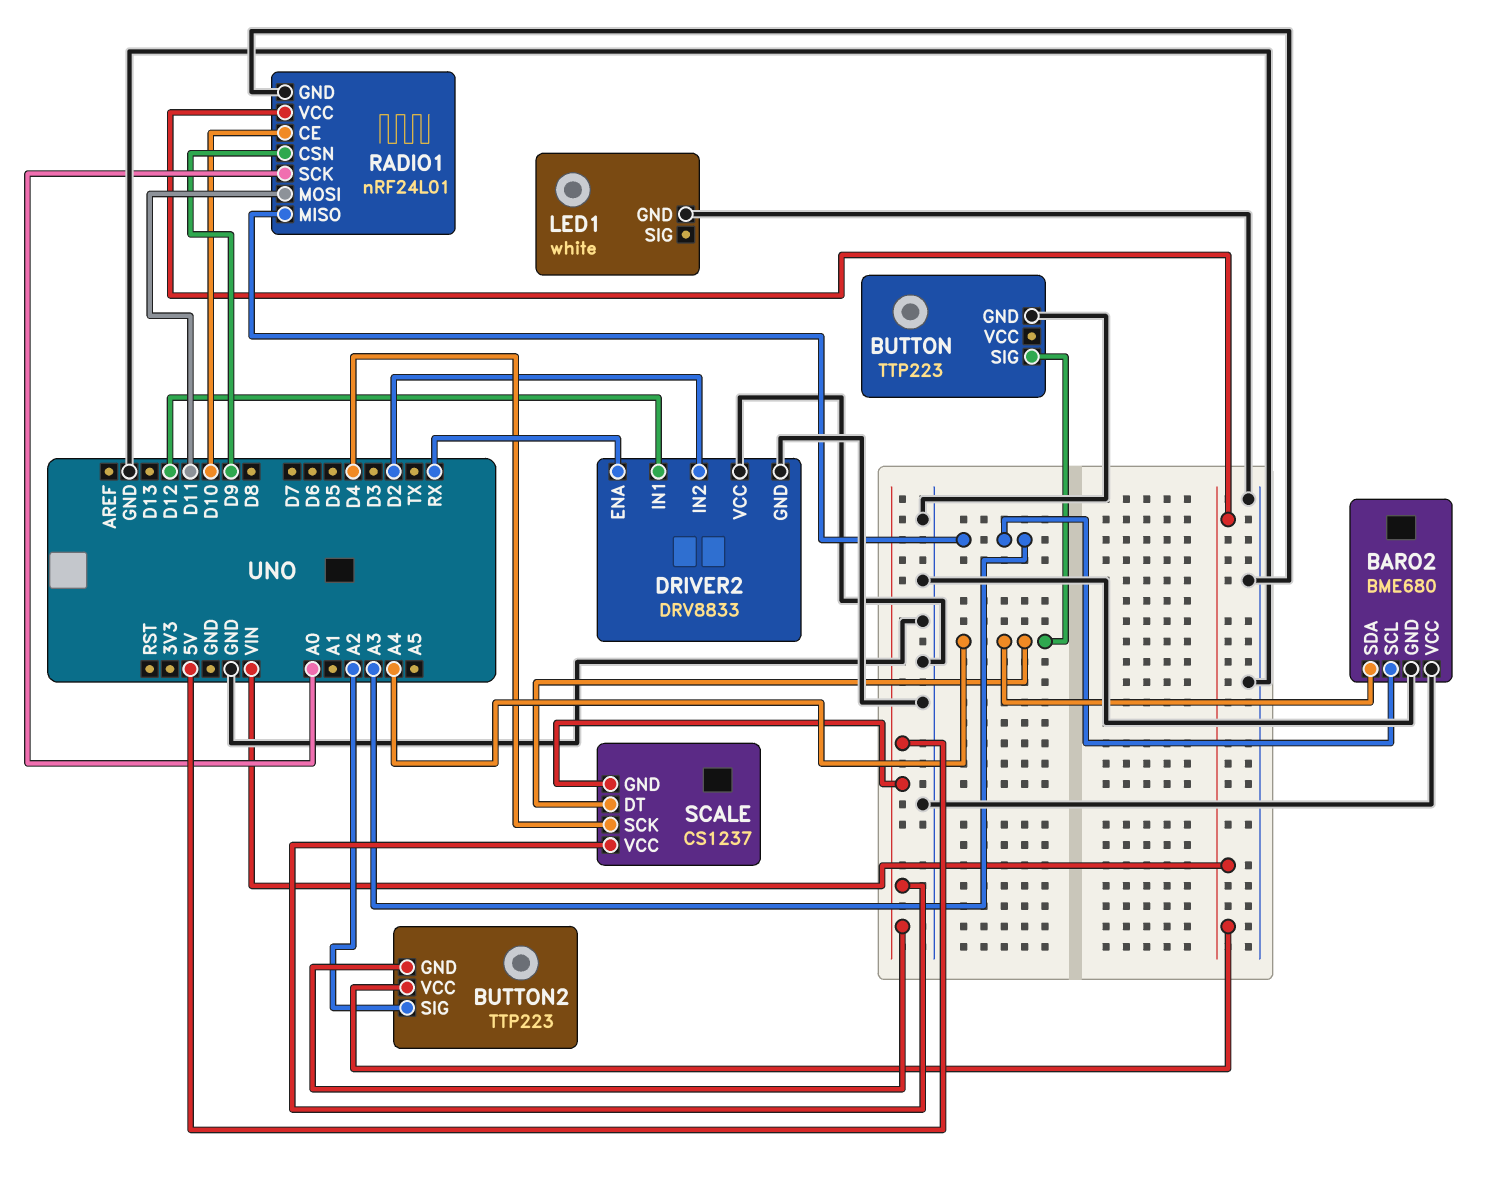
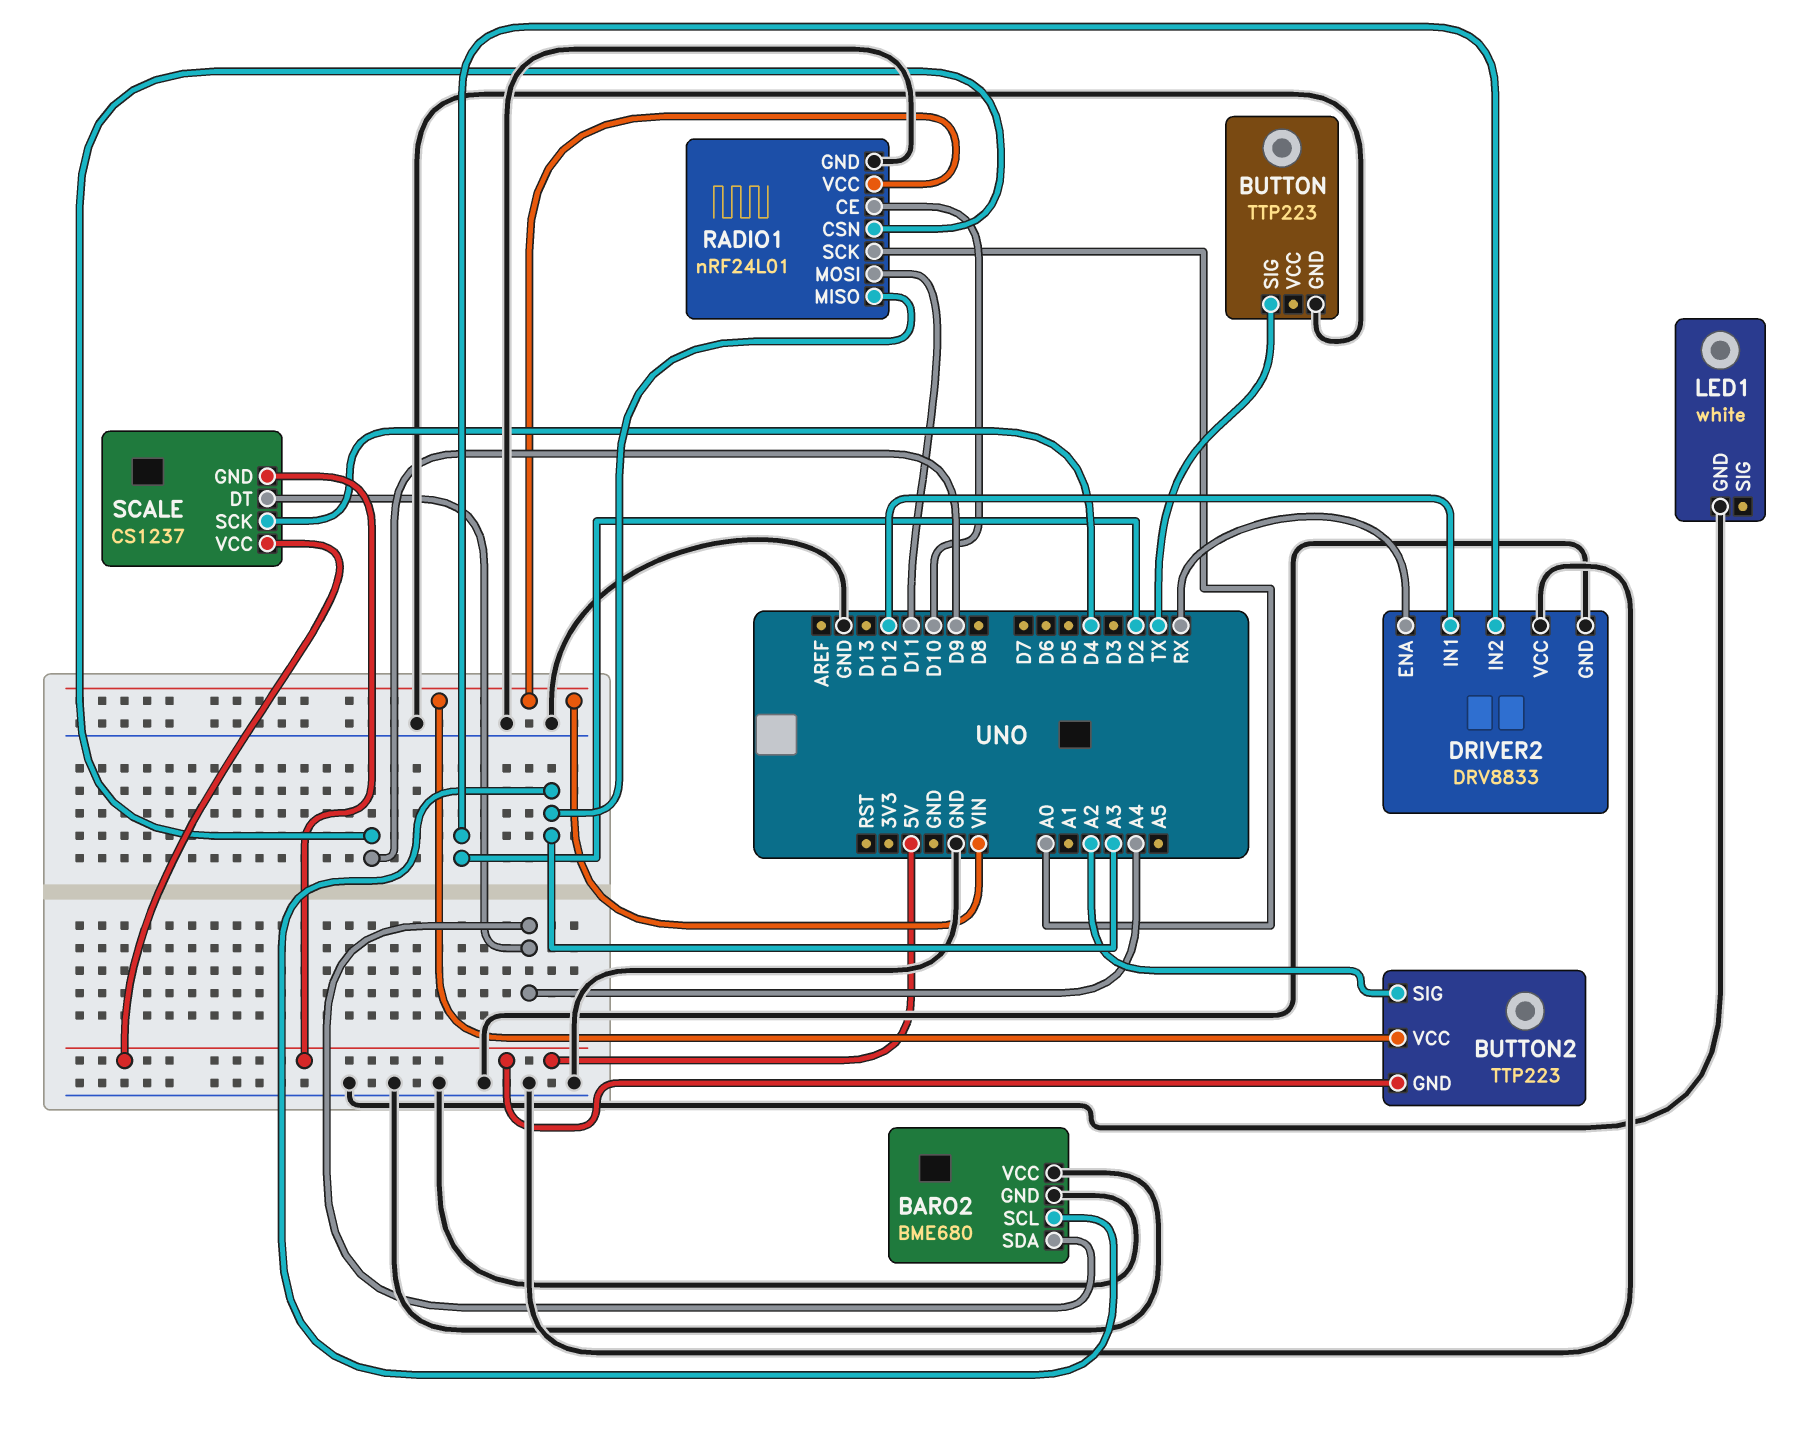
BUTTON pin SIG: A4 -> TX

